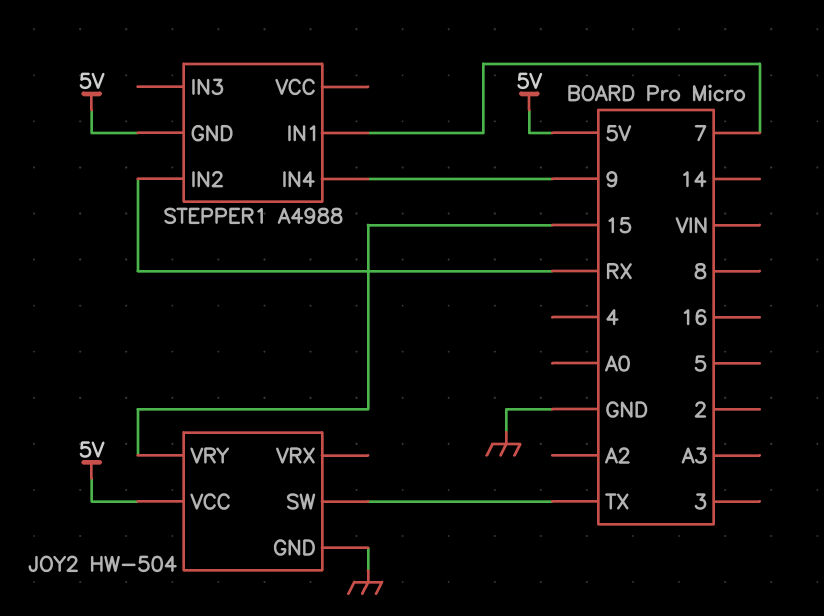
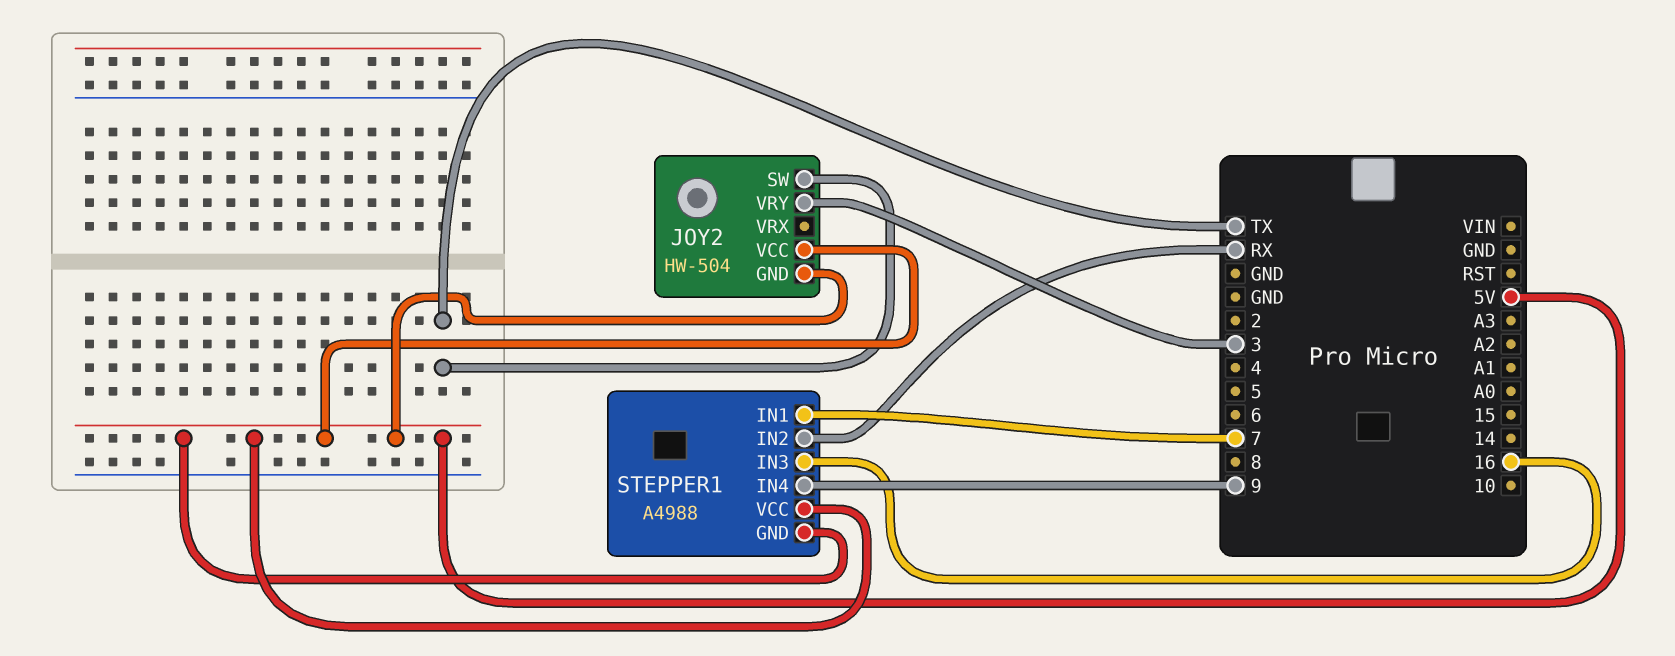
JOY2 pin GND: GND -> 5V
JOY2 pin VRY: 15 -> 3
STEPPER1 pin IN3: none -> 16
STEPPER1 pin VCC: none -> 5V

